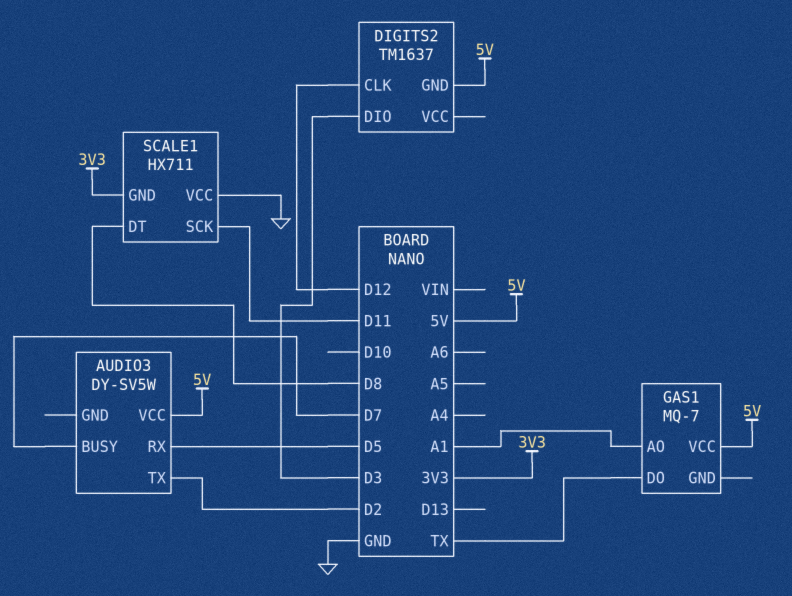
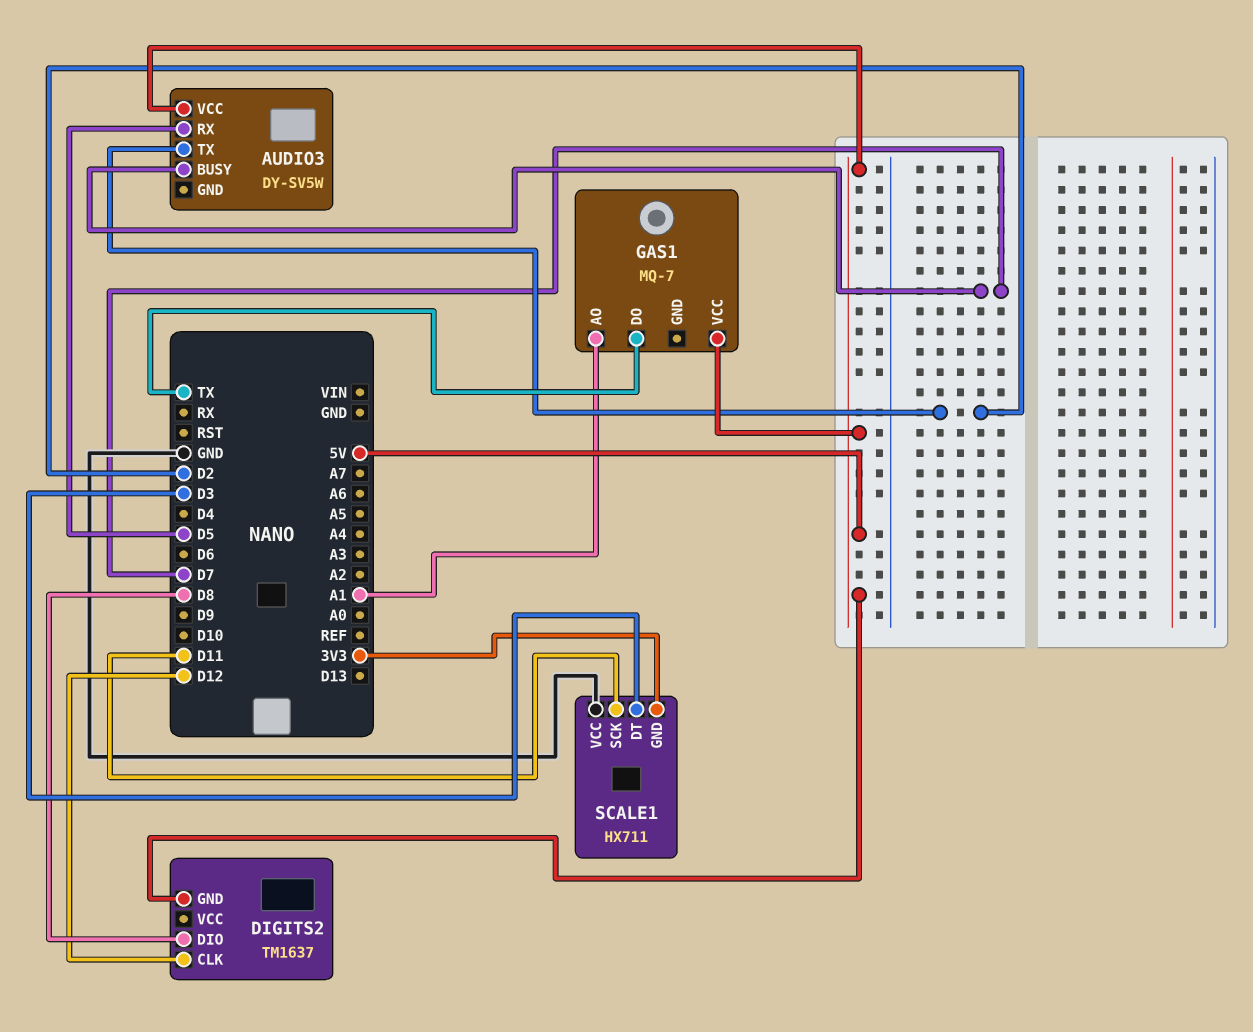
DIGITS2 pin DIO: D3 -> D8
SCALE1 pin DT: D8 -> D3

